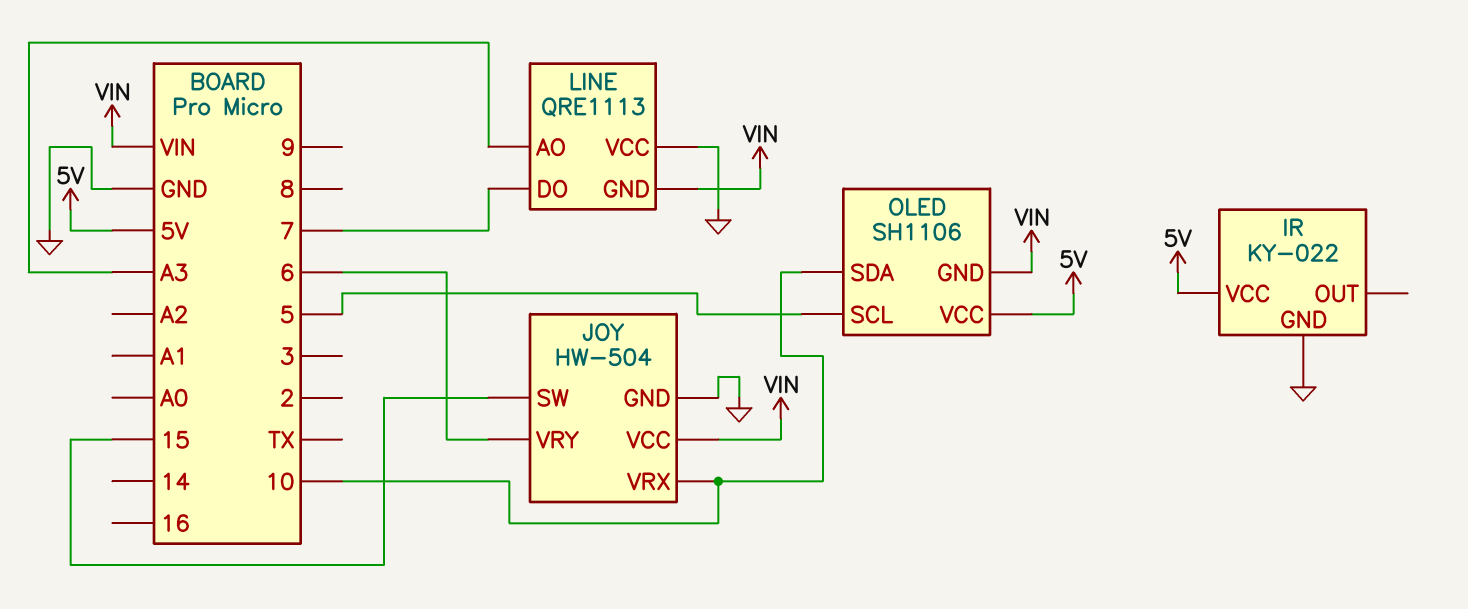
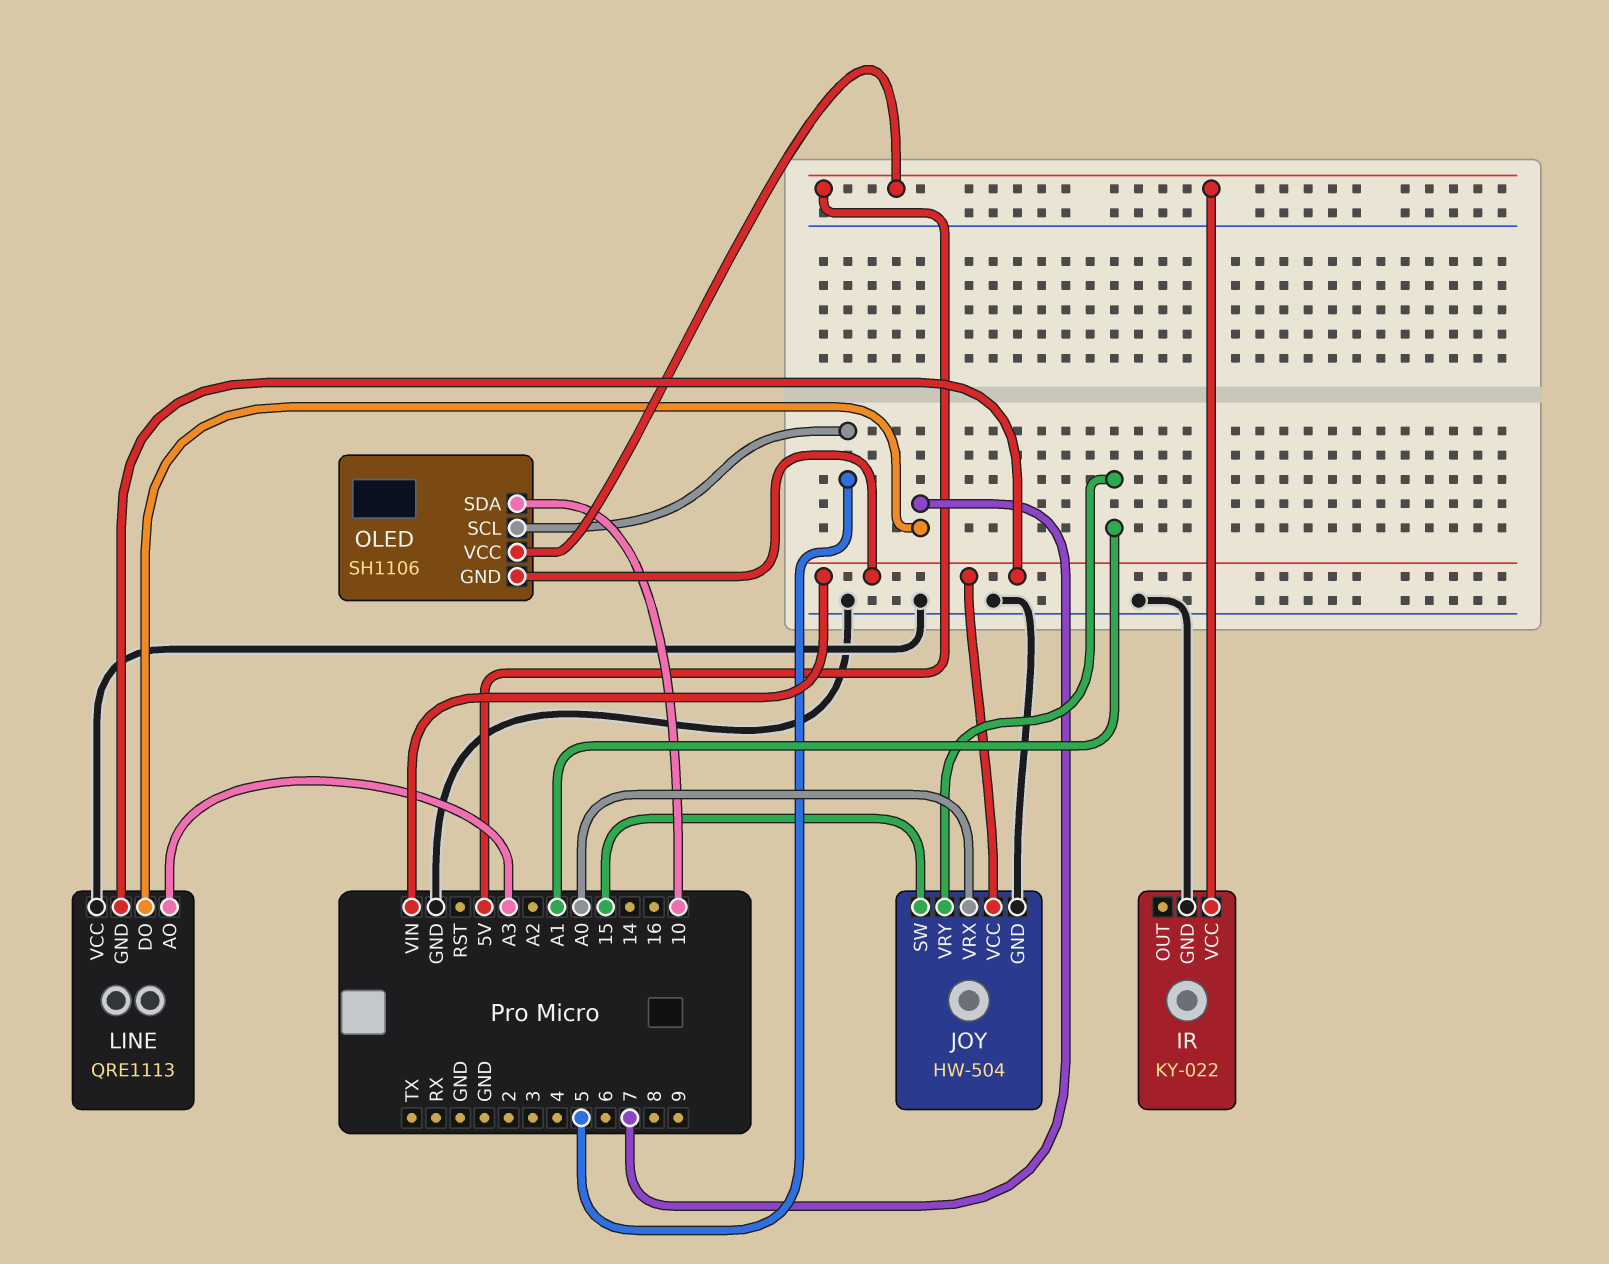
JOY pin VRX: 10 -> A0
JOY pin VRY: 6 -> A1

